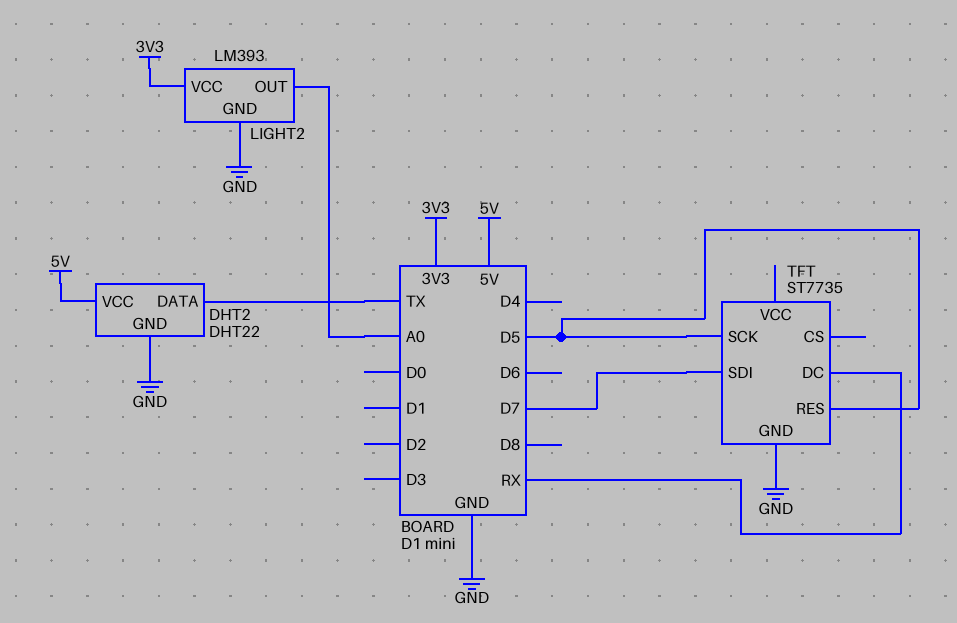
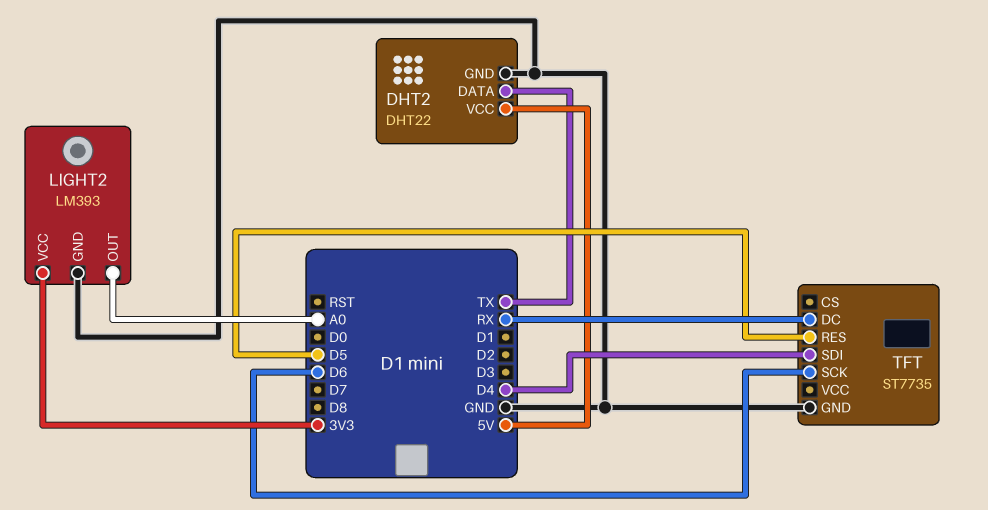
TFT pin SCK: D5 -> D6
TFT pin SDI: D7 -> D4

